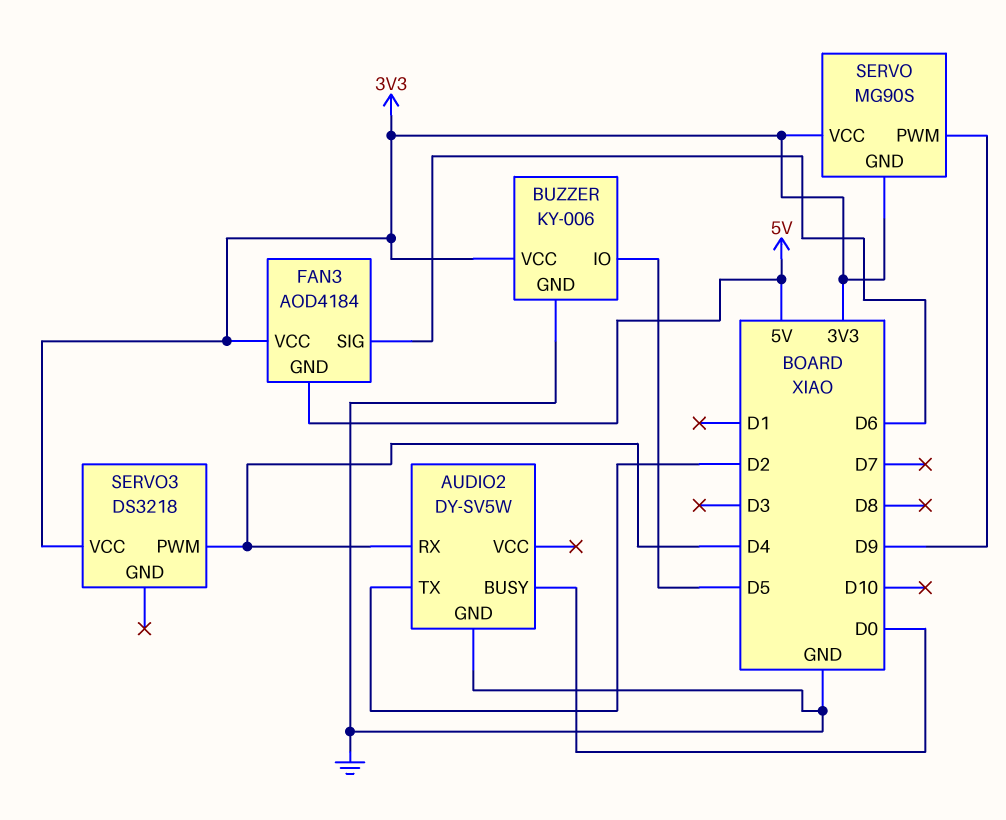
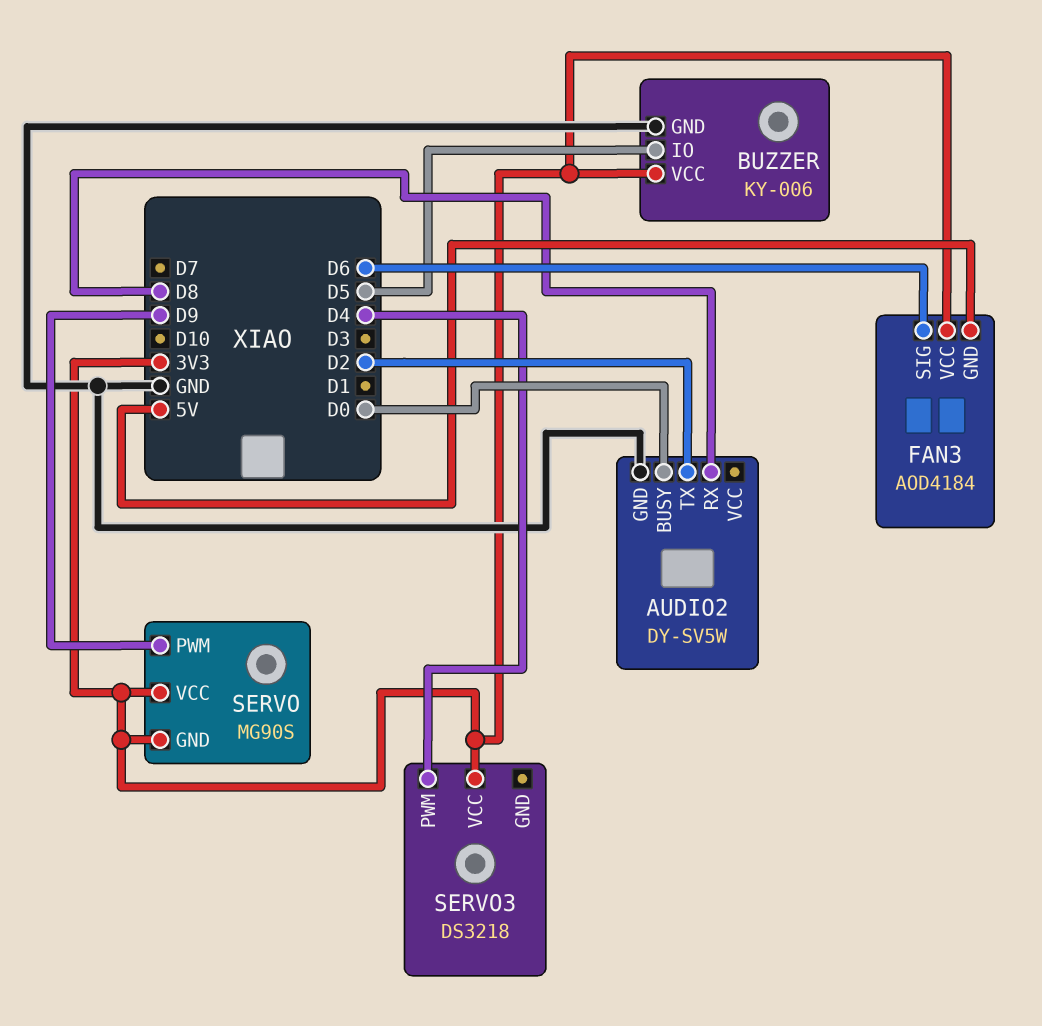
AUDIO2 pin RX: D4 -> D8

